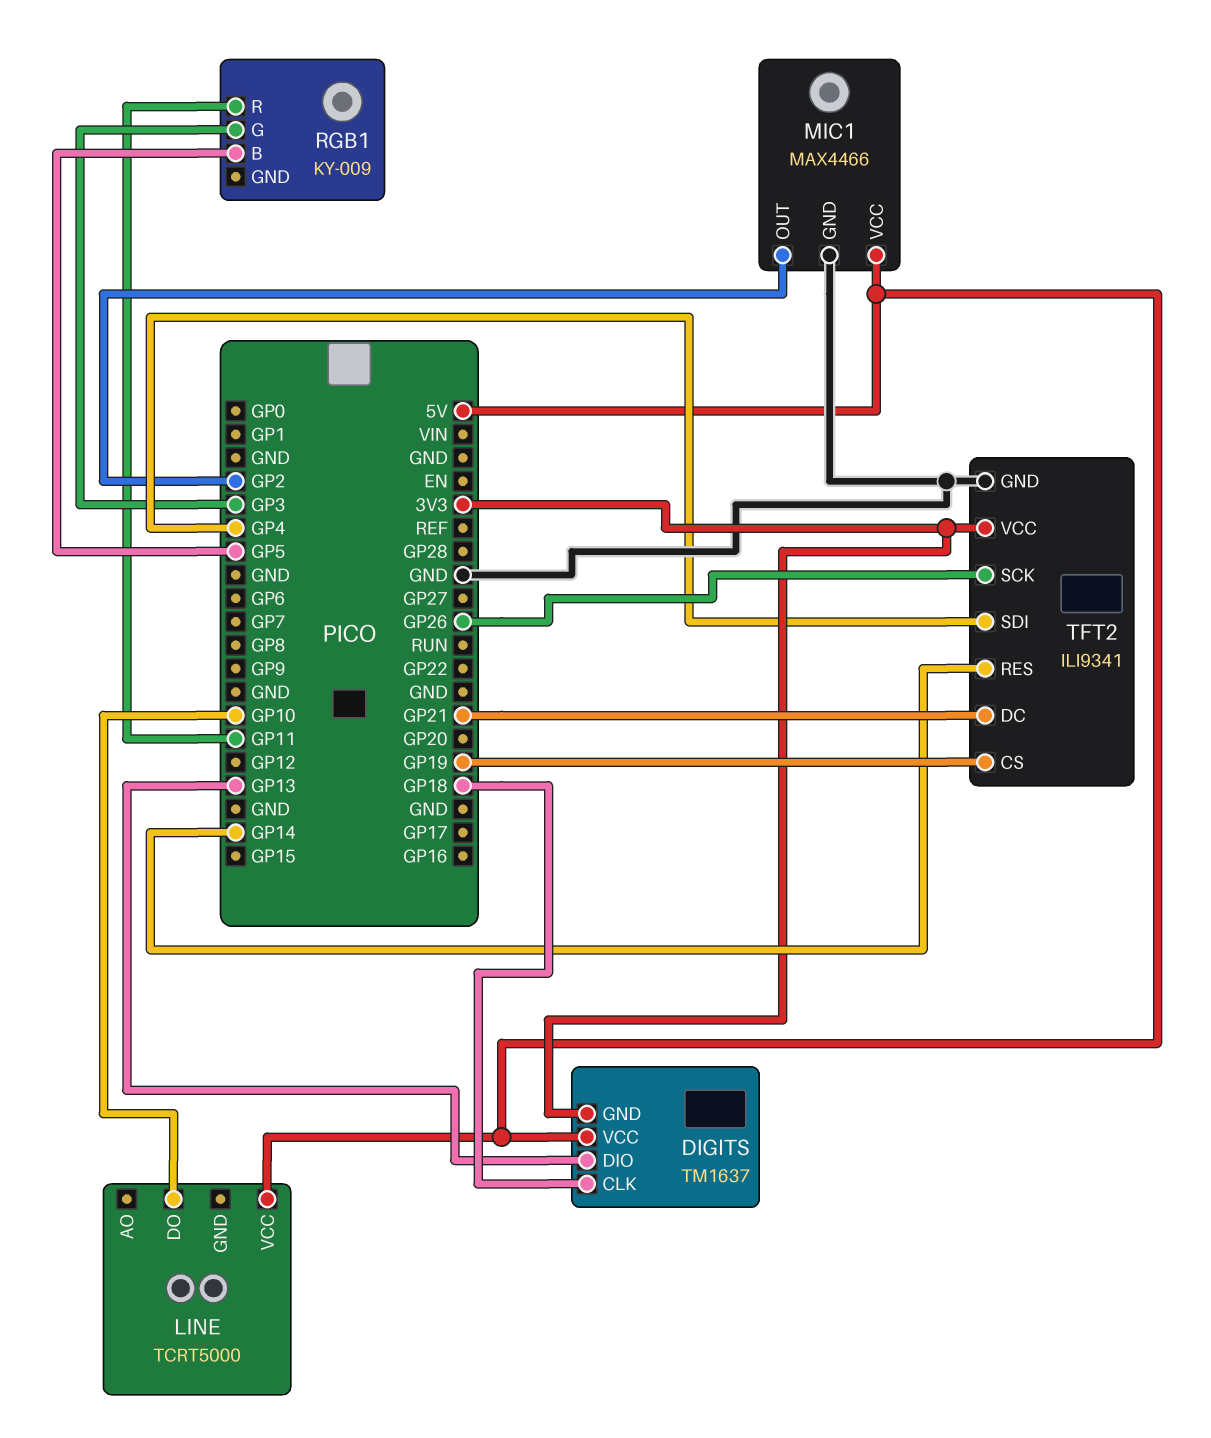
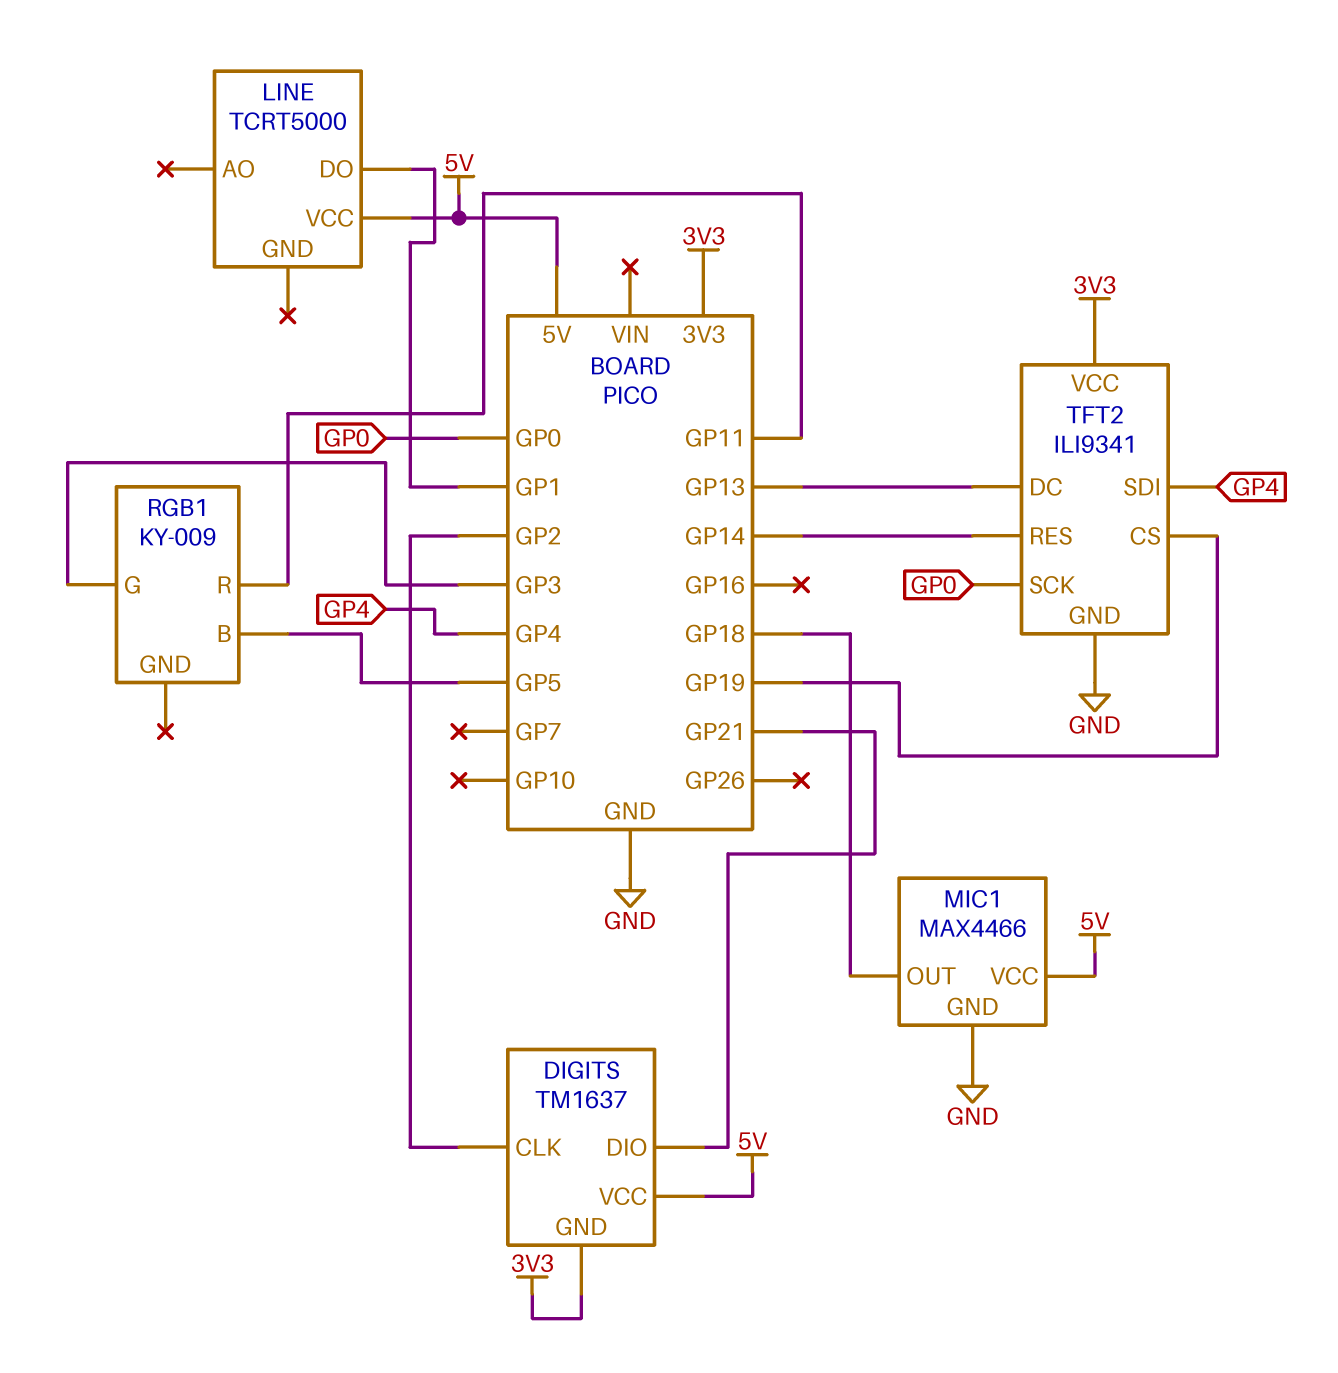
DIGITS pin CLK: GP18 -> GP2
DIGITS pin DIO: GP13 -> GP21
LINE pin DO: GP10 -> GP1
MIC1 pin OUT: GP2 -> GP18
TFT2 pin DC: GP21 -> GP13
TFT2 pin SCK: GP26 -> GP0

